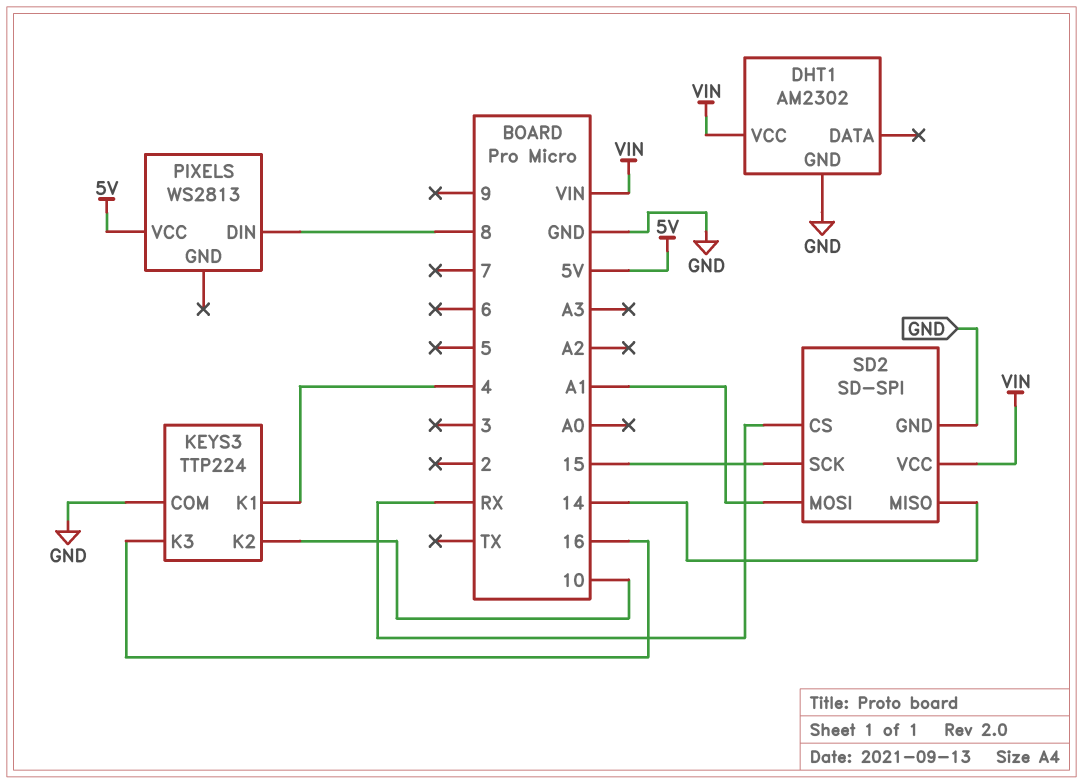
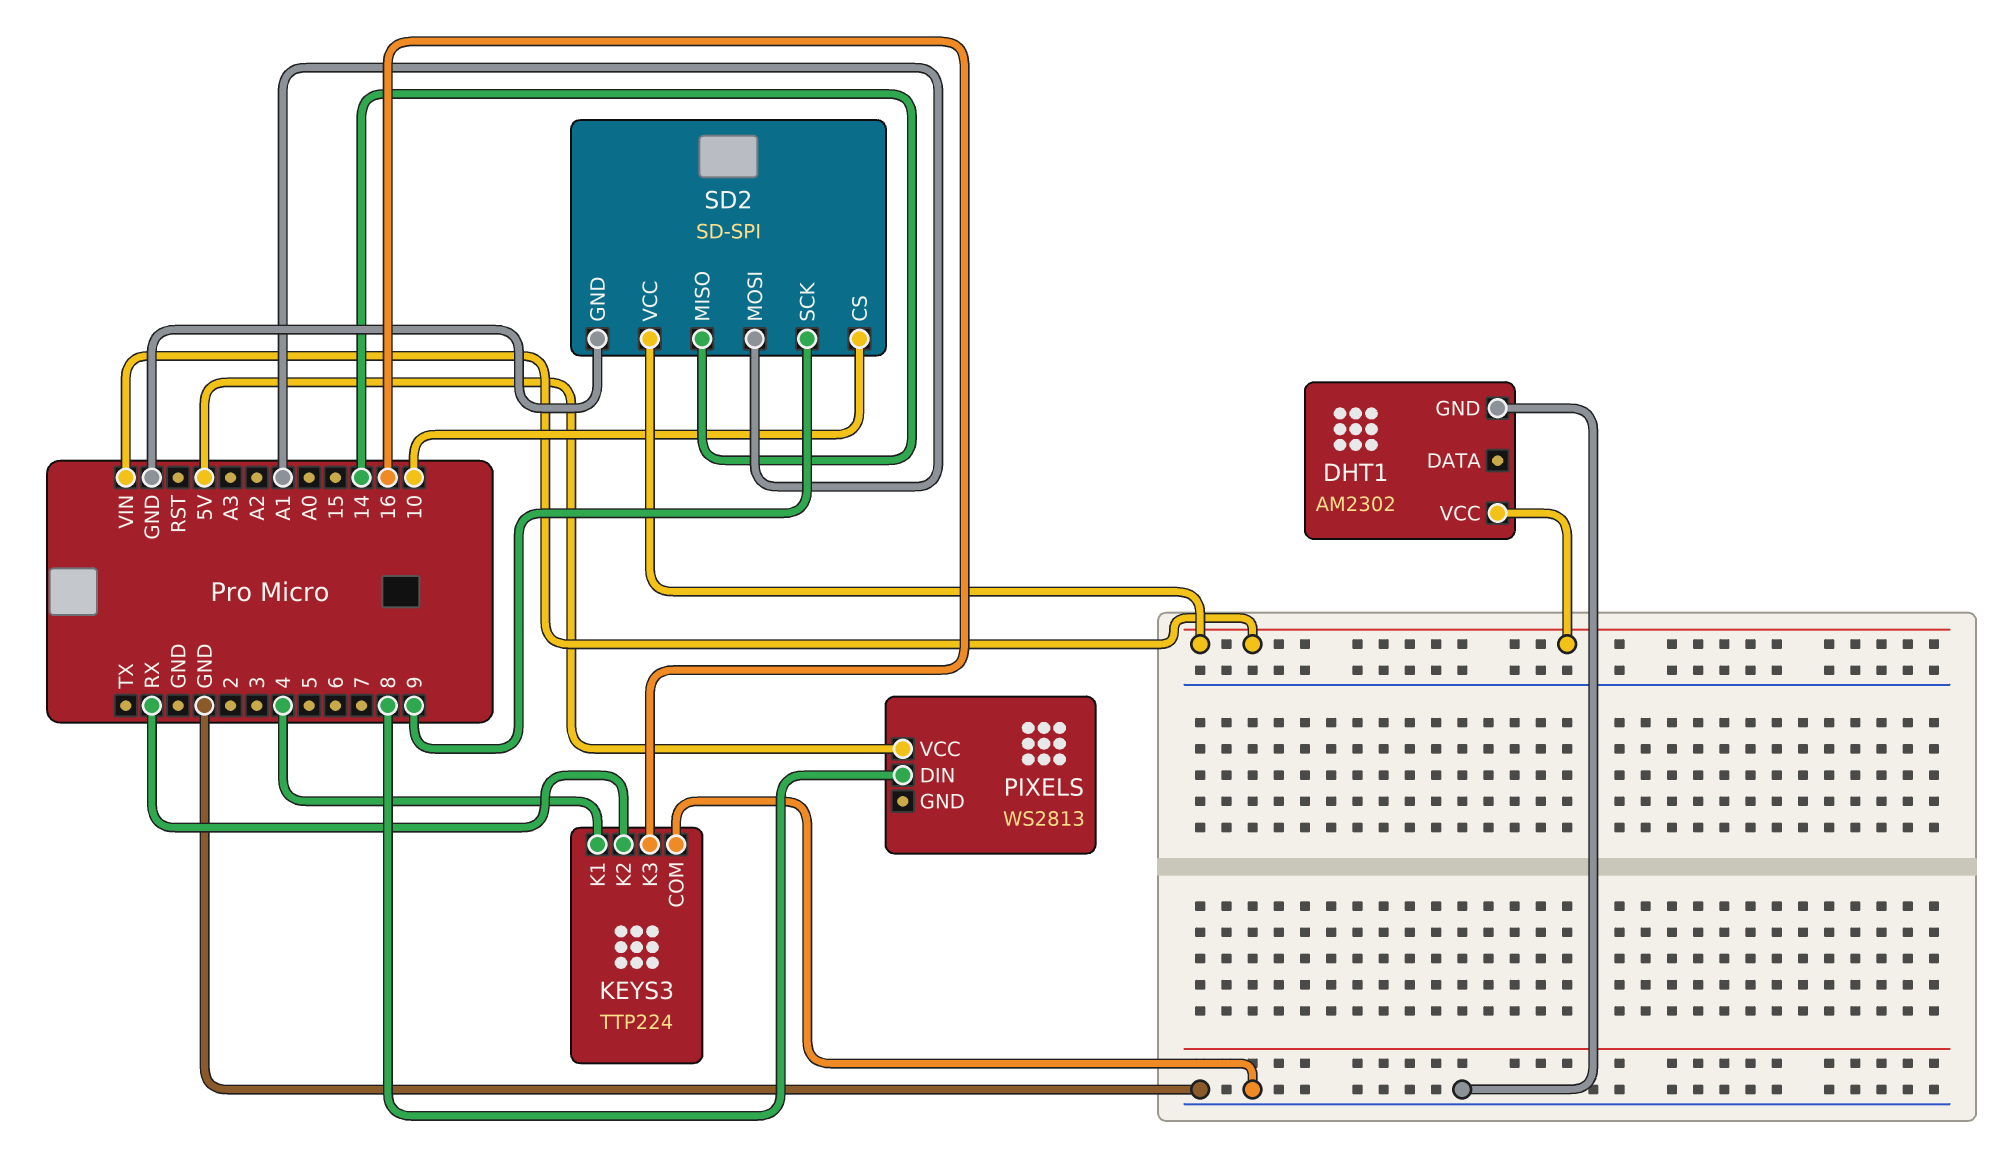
KEYS3 pin K2: 10 -> RX
SD2 pin CS: RX -> 10
SD2 pin SCK: 15 -> 9

